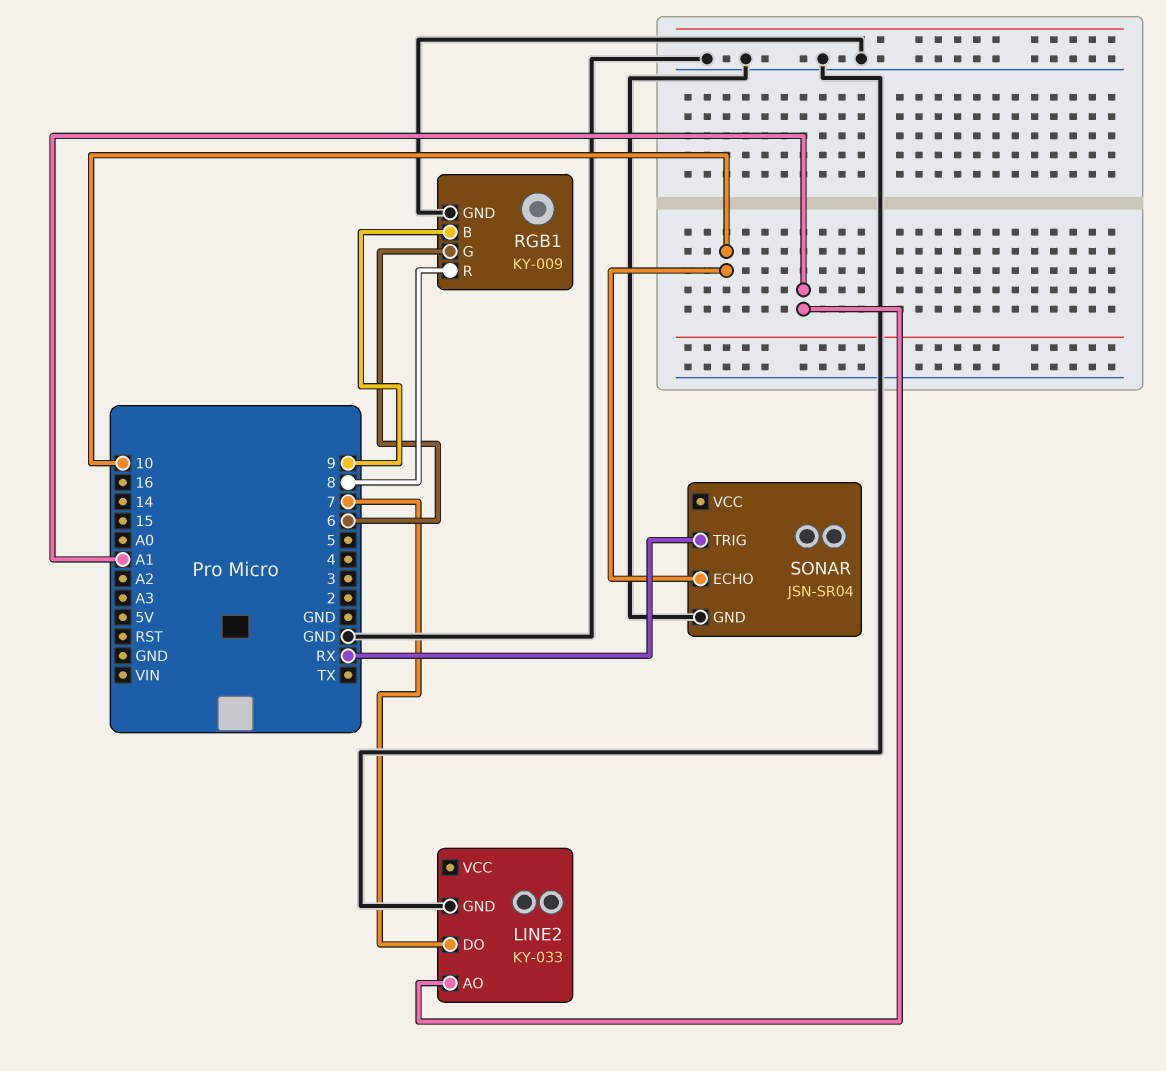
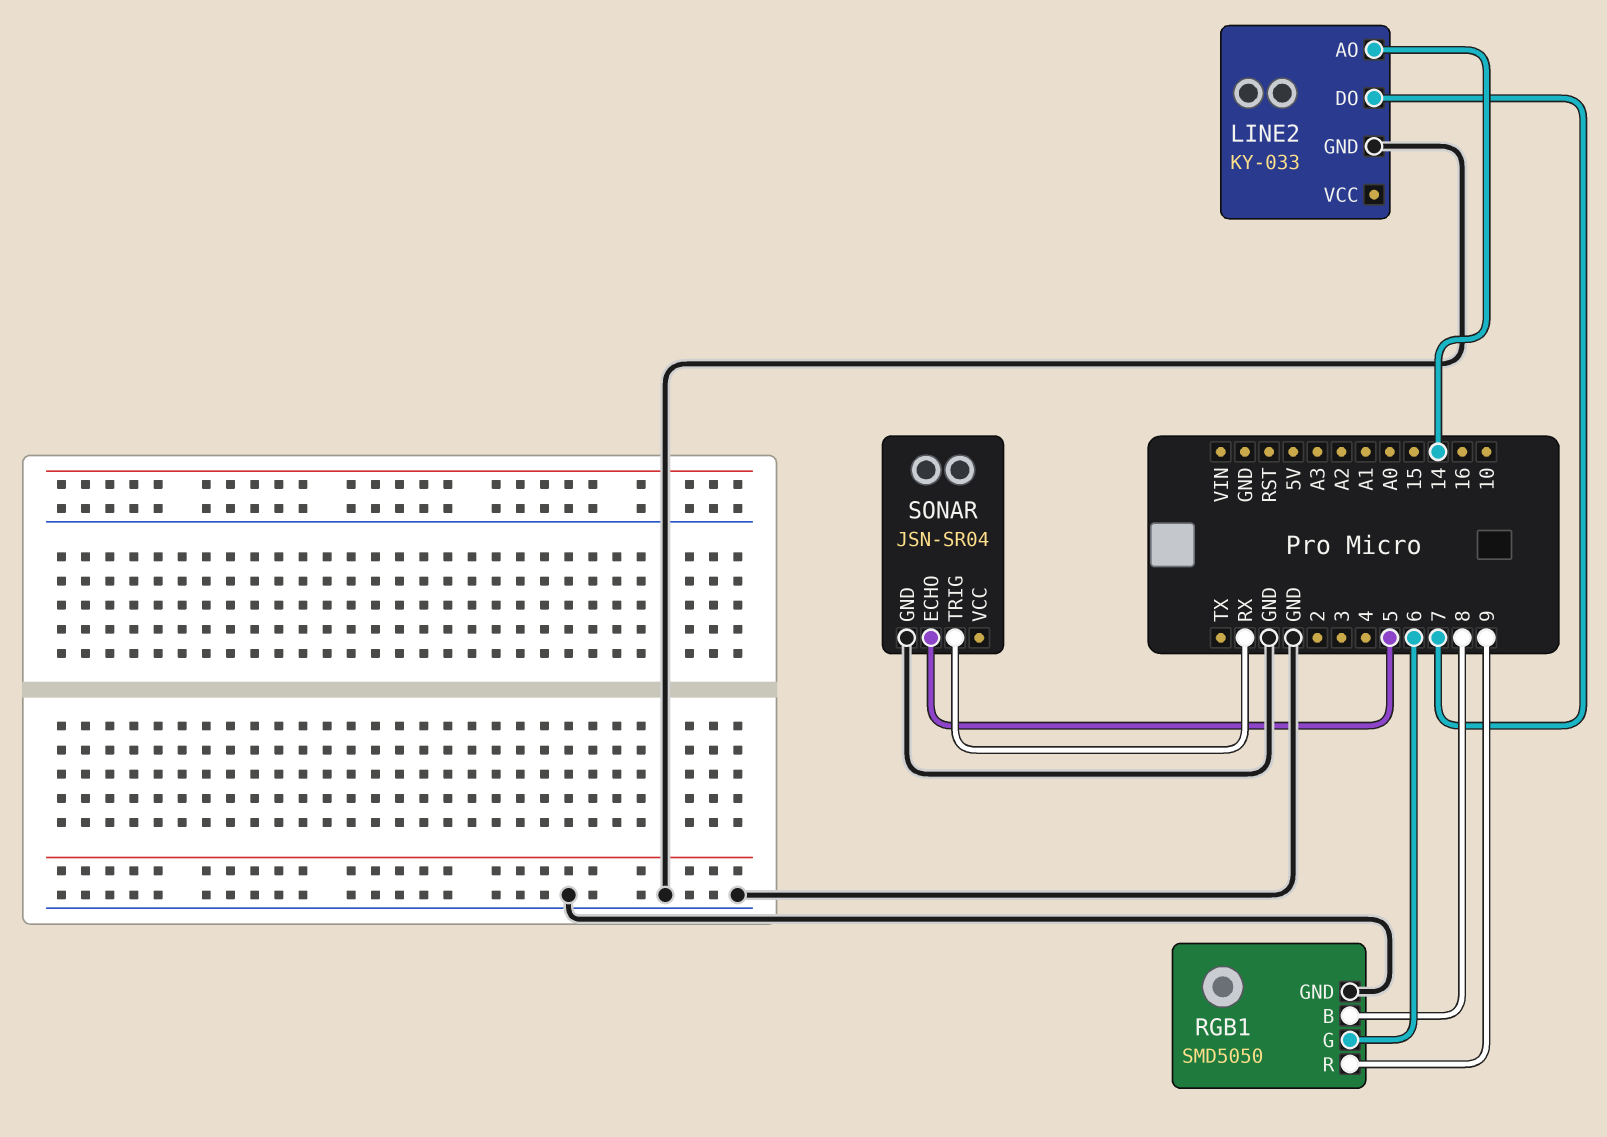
LINE2 pin AO: A1 -> 14
RGB1: KY-009 -> SMD5050
RGB1 pin B: 9 -> 8
RGB1 pin R: 8 -> 9
SONAR pin ECHO: 10 -> 5

